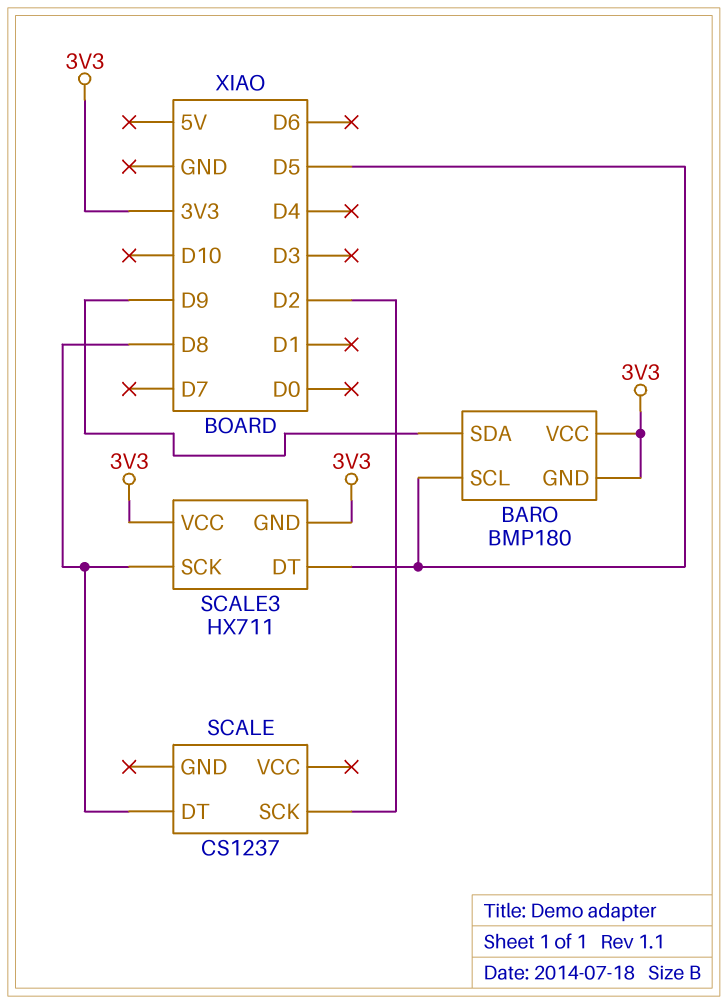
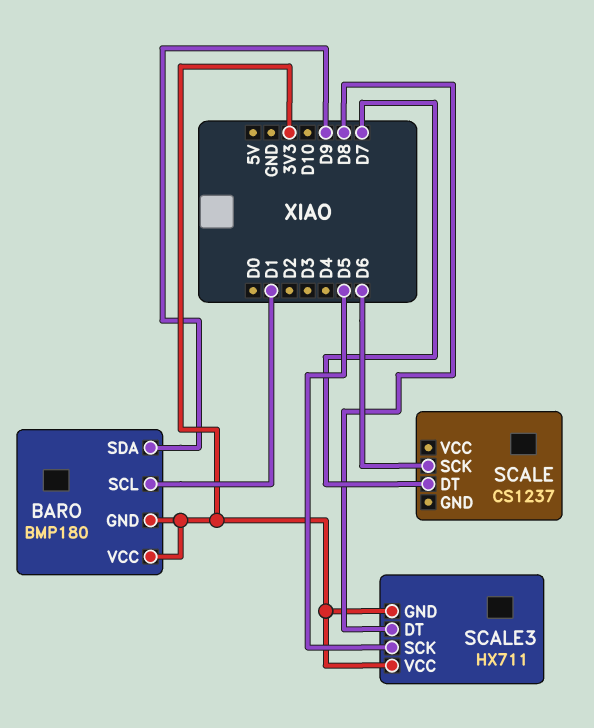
BARO pin SCL: D5 -> D1
SCALE pin DT: D8 -> D7
SCALE pin SCK: D2 -> D6
SCALE3 pin DT: D5 -> D8
SCALE3 pin SCK: D8 -> D5

